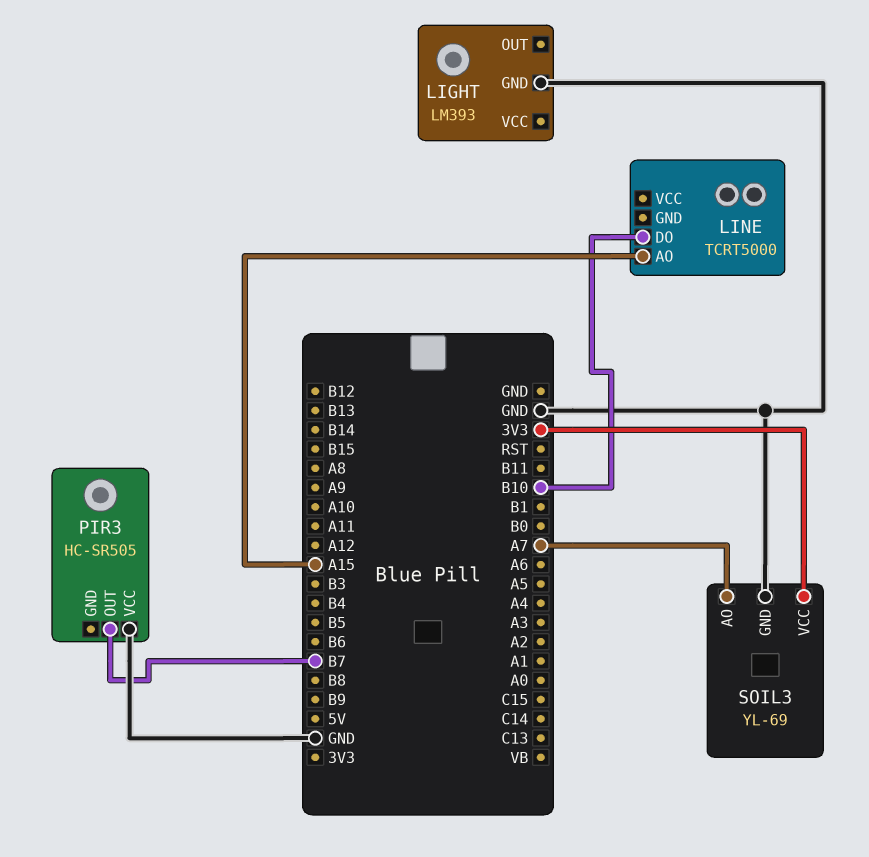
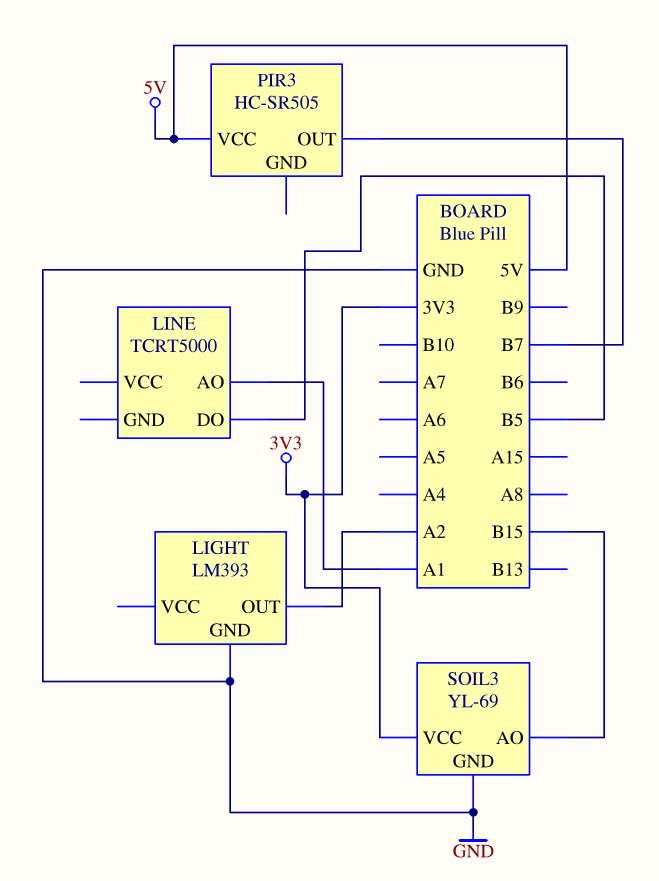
LIGHT pin OUT: none -> A2
LINE pin AO: A15 -> A1
LINE pin DO: B10 -> B5
PIR3 pin VCC: GND -> 5V
SOIL3 pin AO: A7 -> B15

